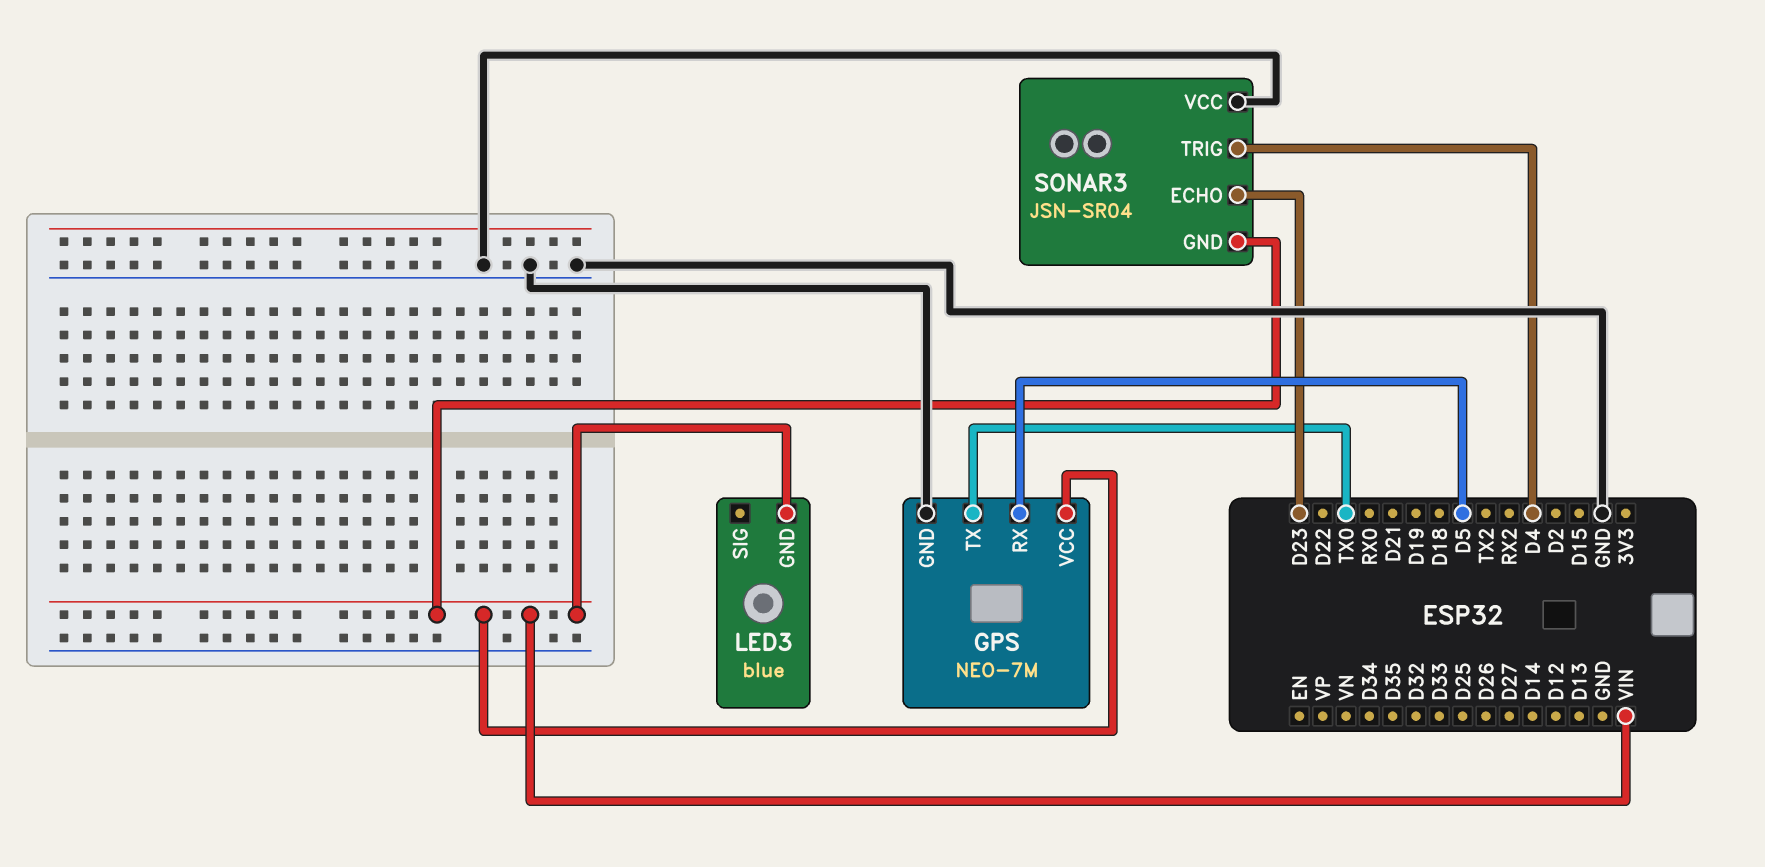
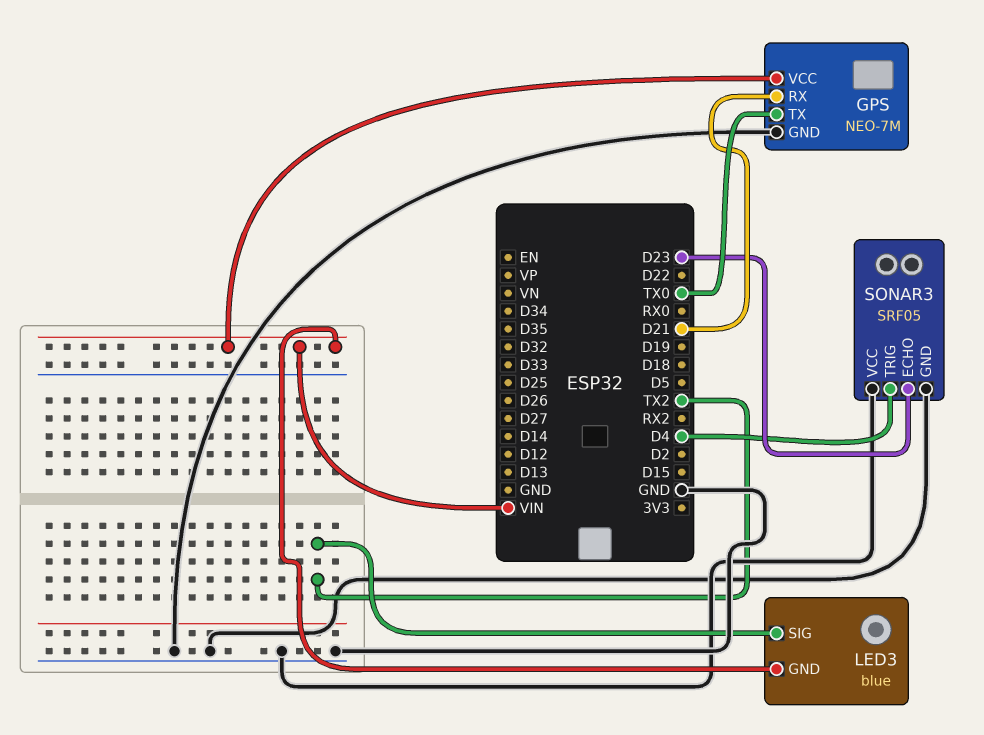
GPS pin RX: D5 -> D21
LED3 pin SIG: none -> TX2
SONAR3: JSN-SR04 -> SRF05
SONAR3 pin GND: VIN -> GND

